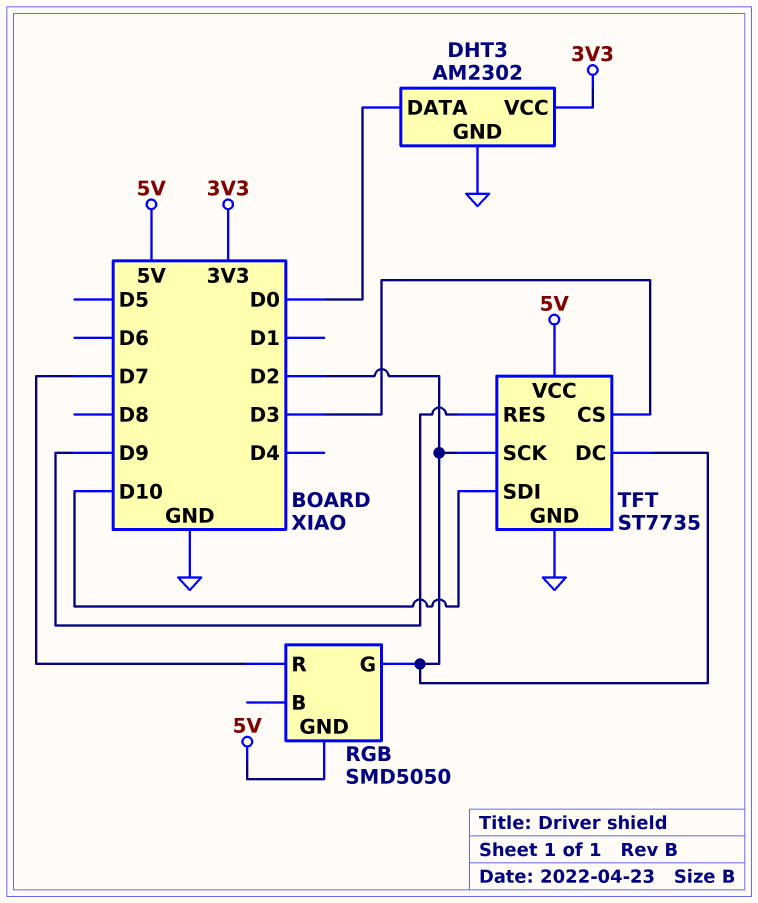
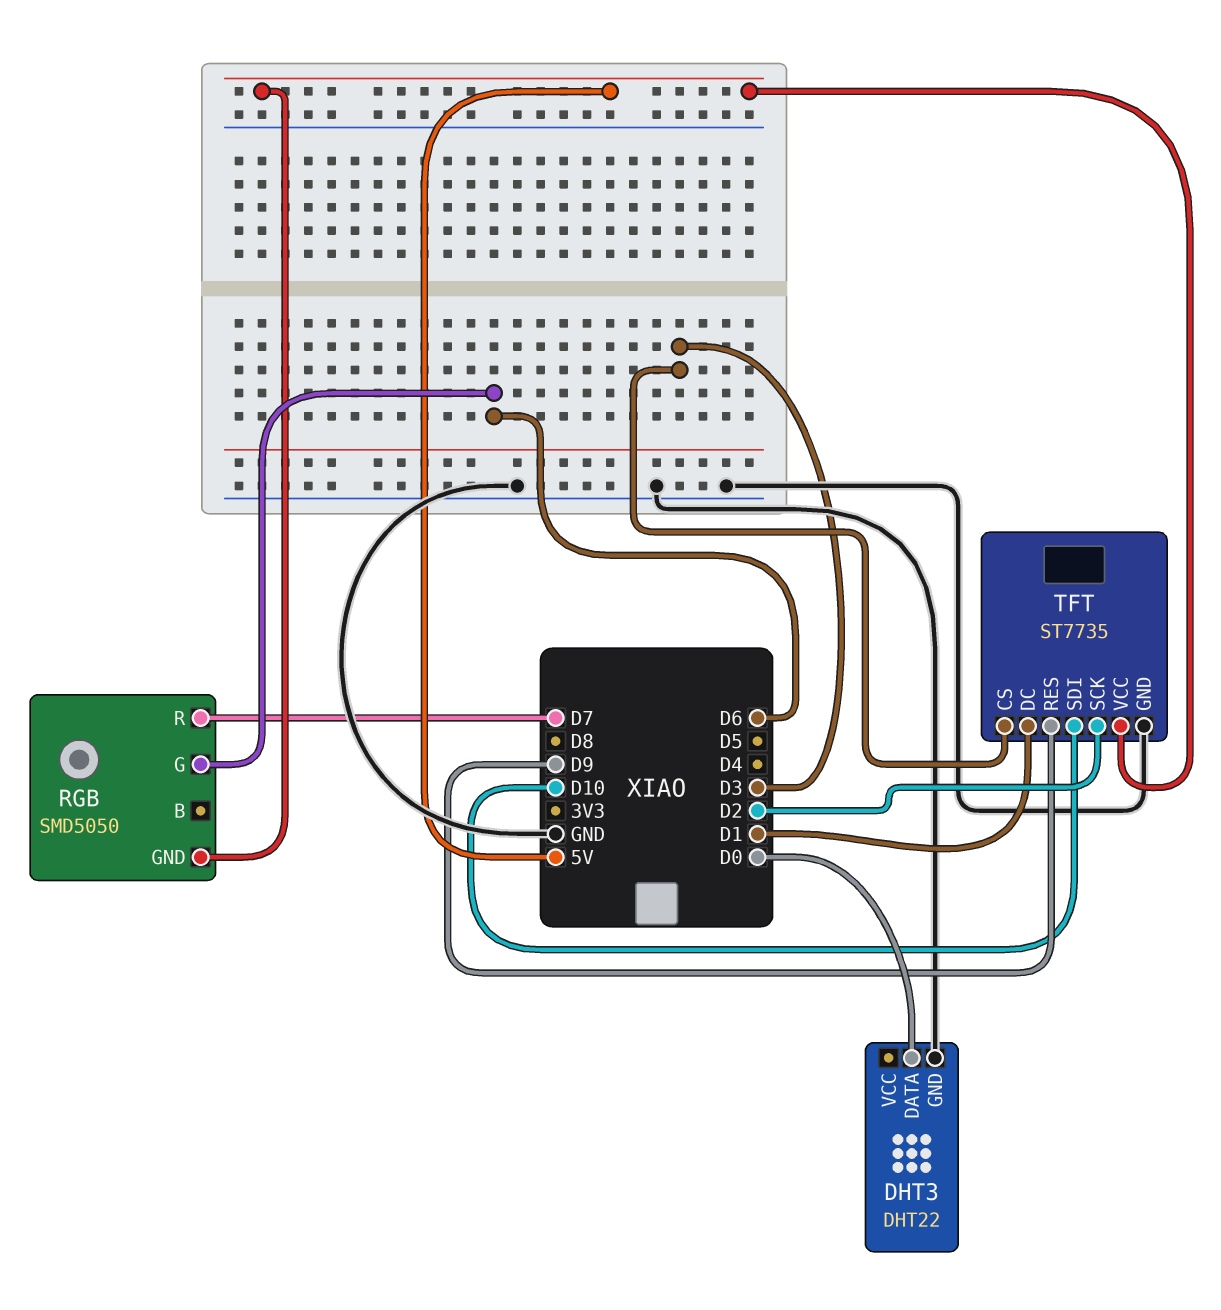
DHT3: AM2302 -> DHT22
DHT3 pin VCC: 3V3 -> none
RGB pin G: D2 -> D6
TFT pin DC: D2 -> D1

